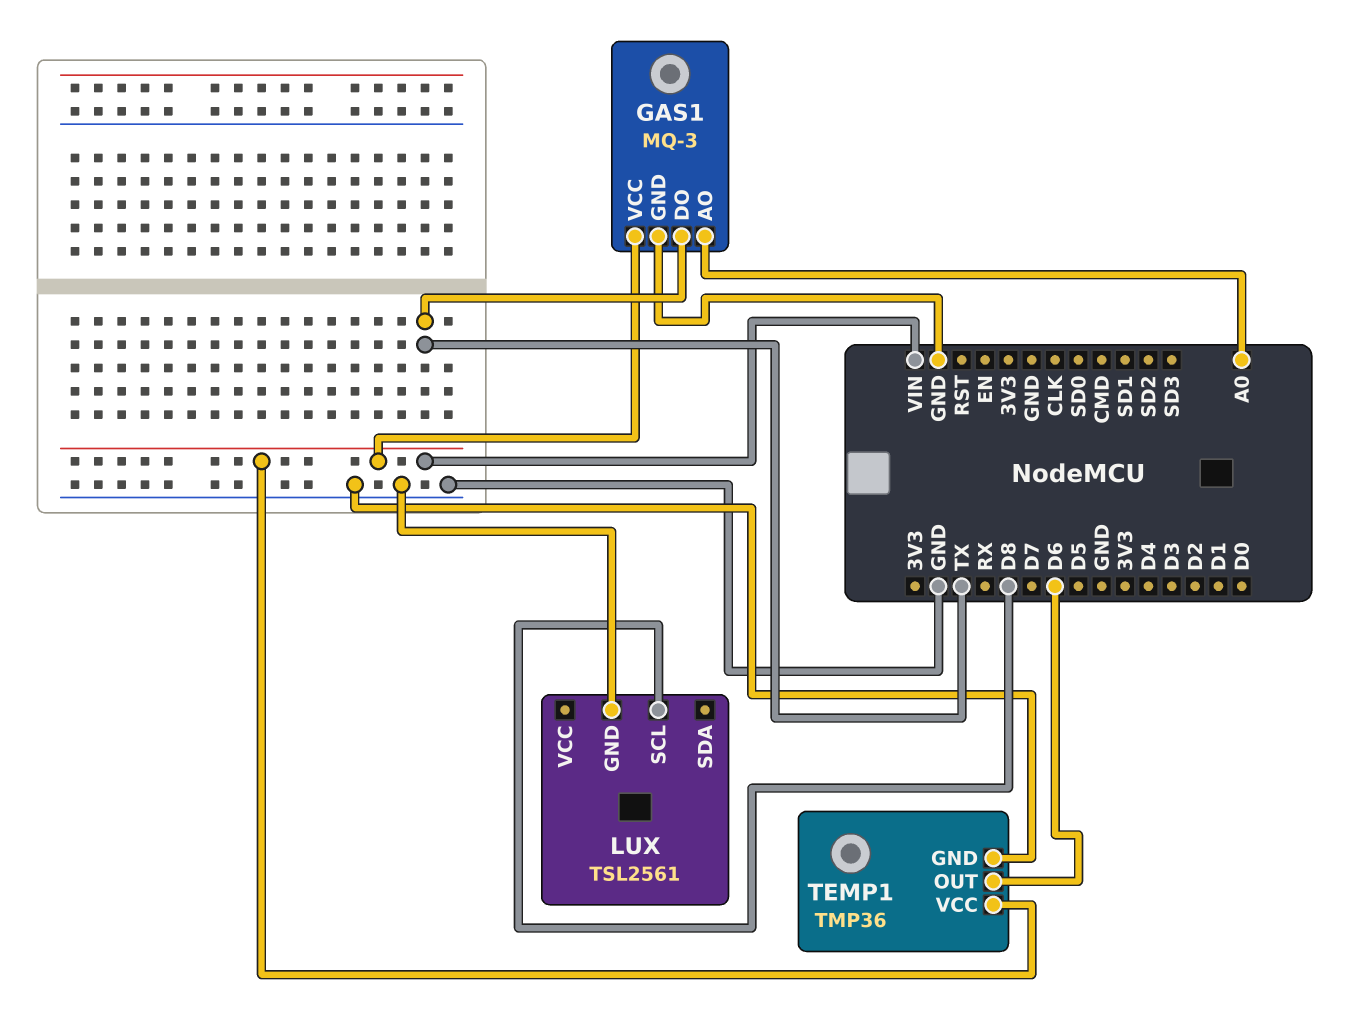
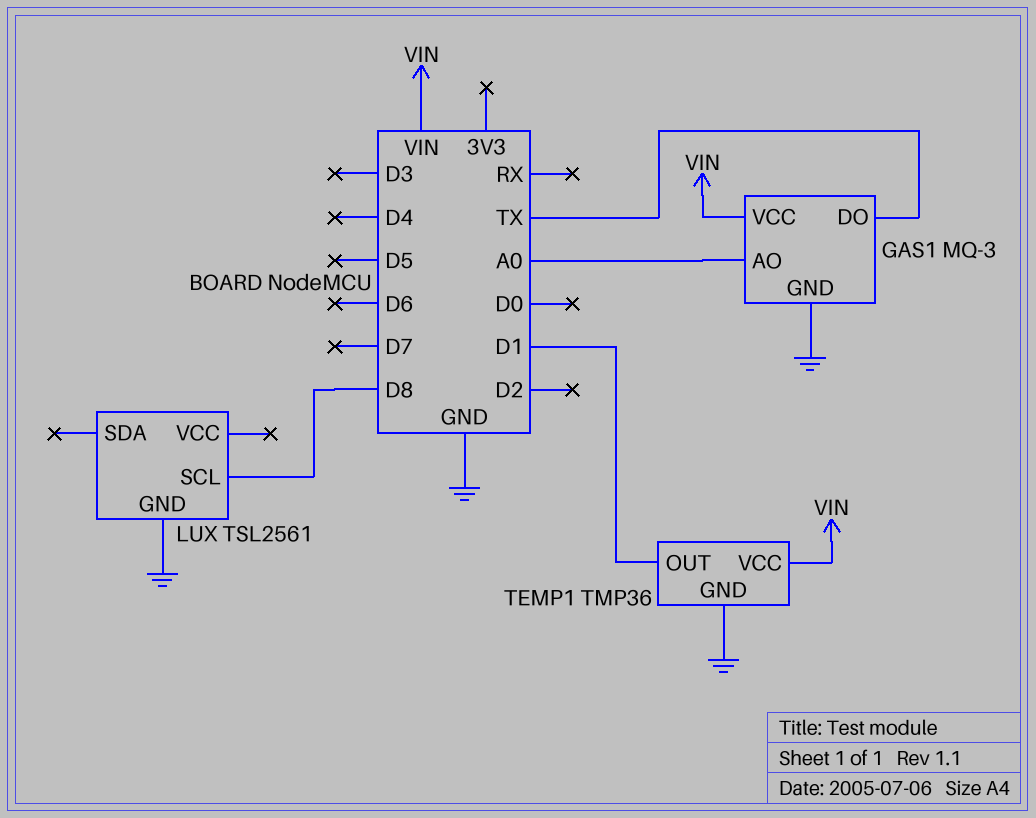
TEMP1 pin OUT: D6 -> D1

